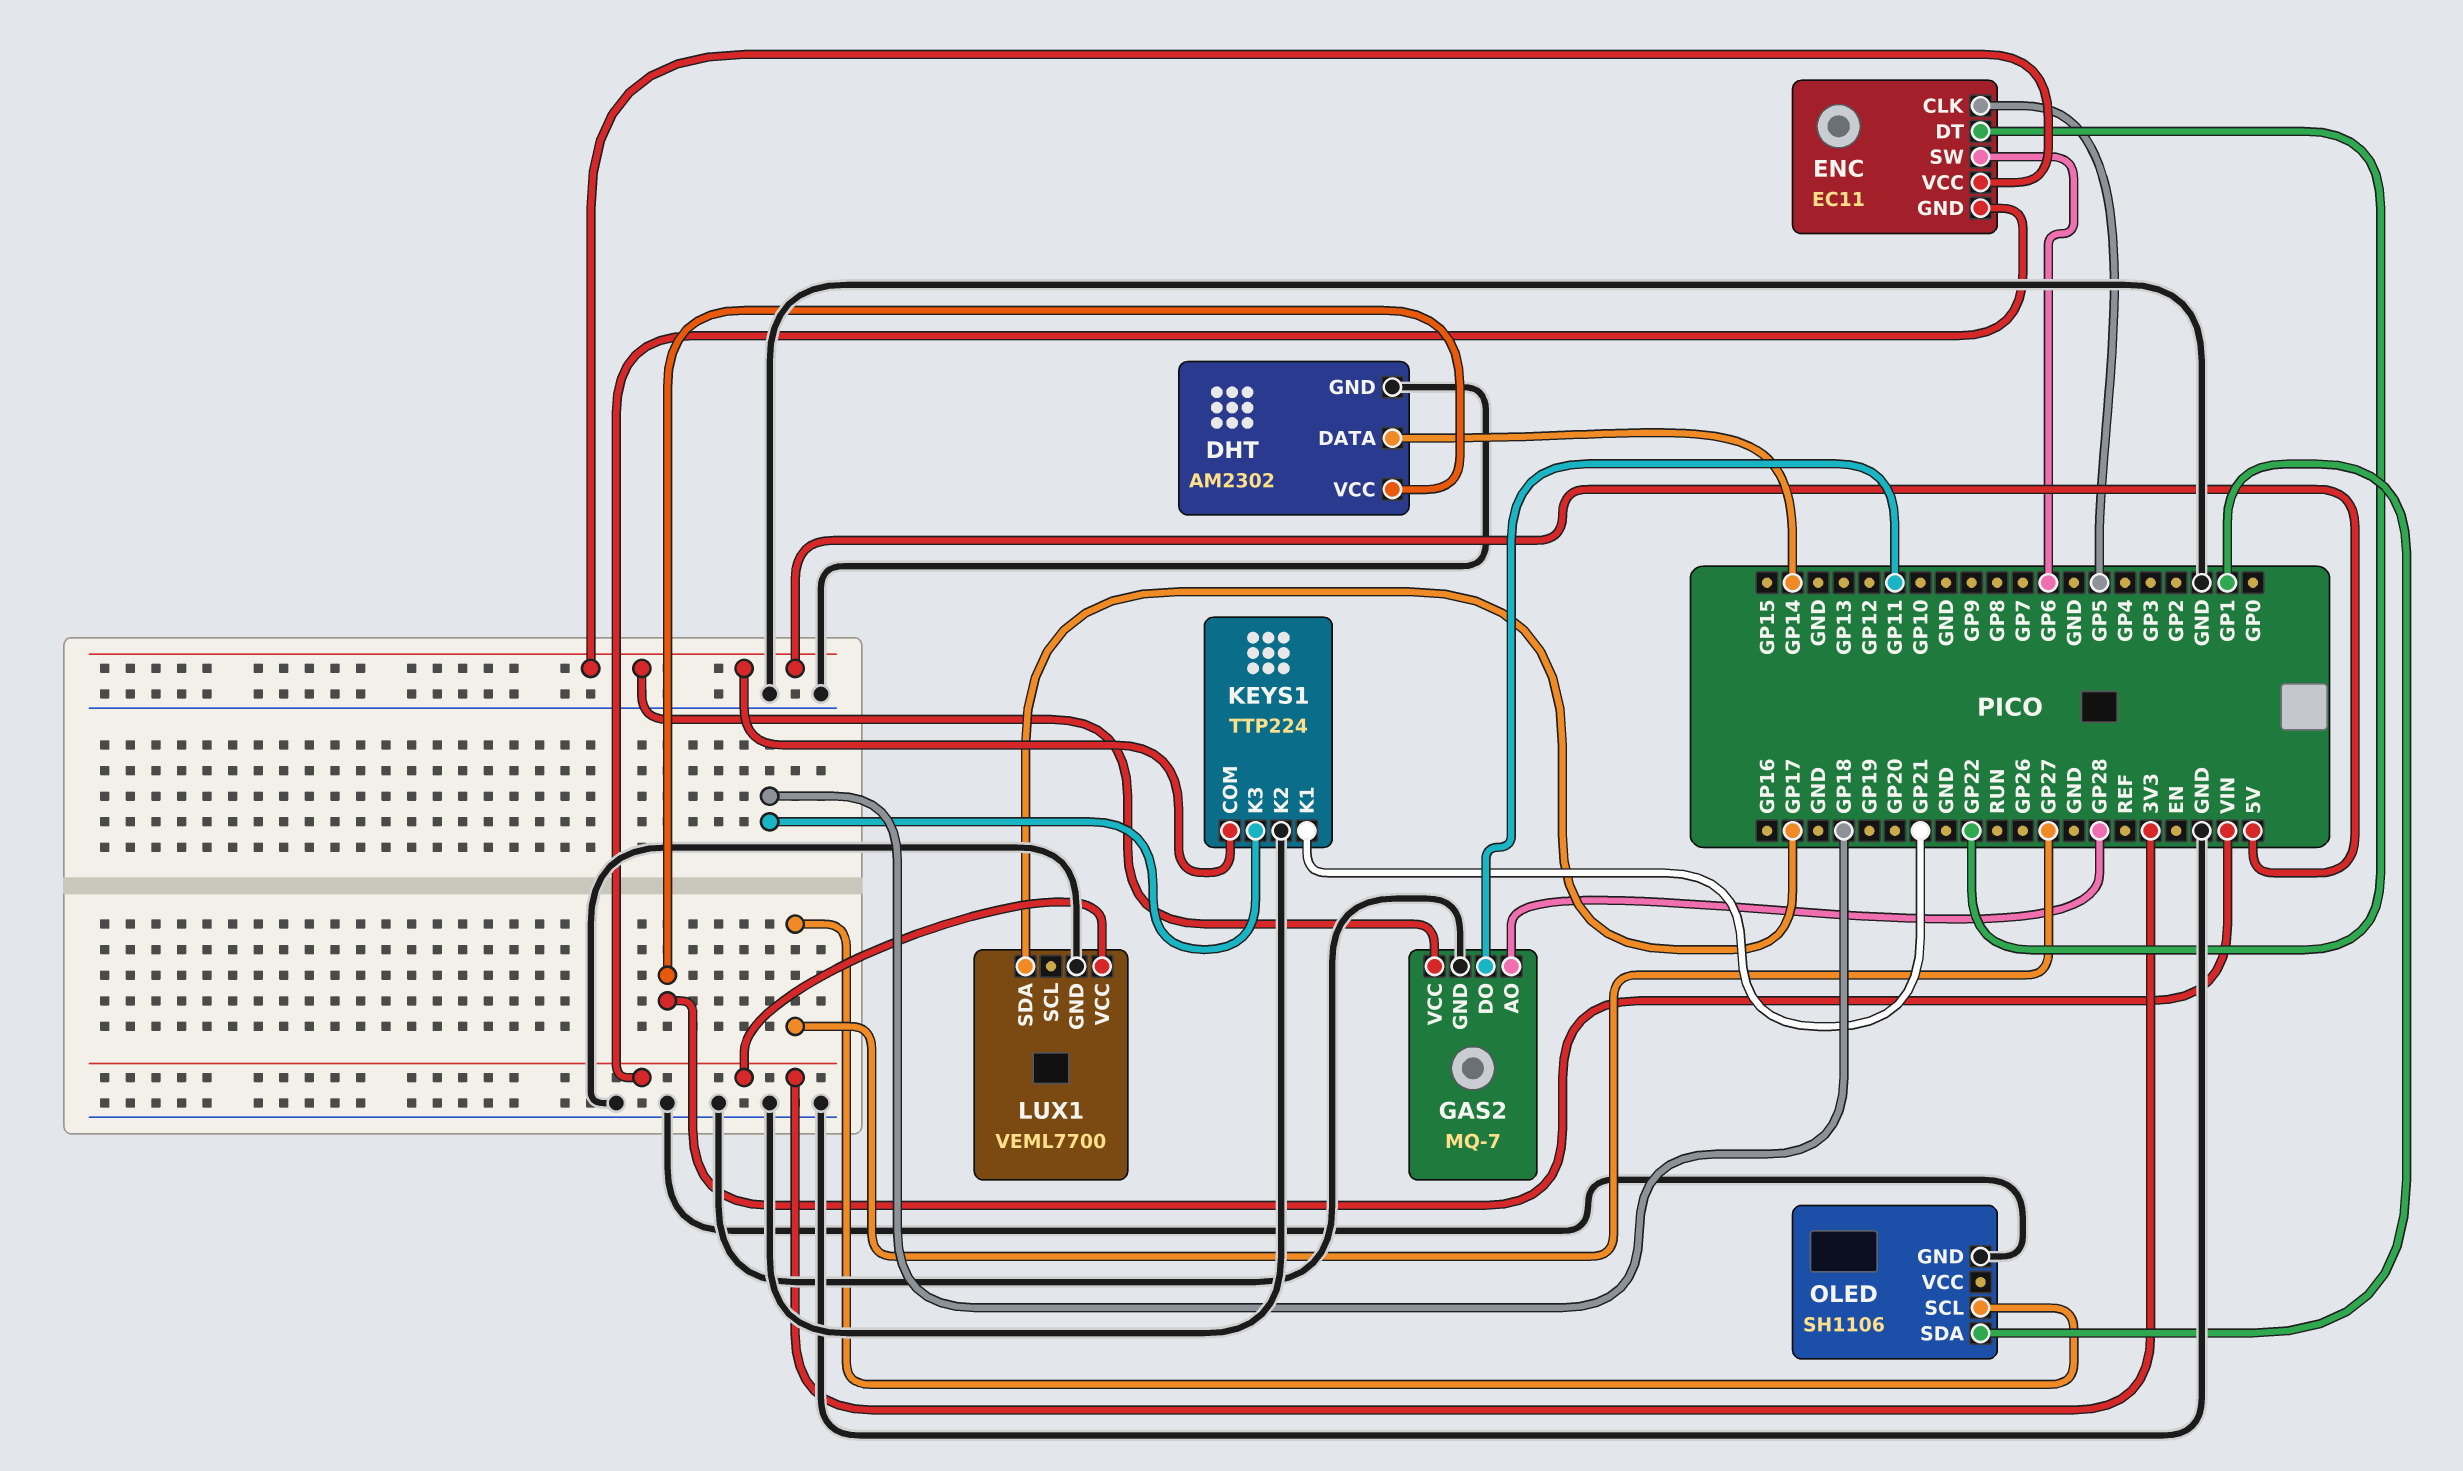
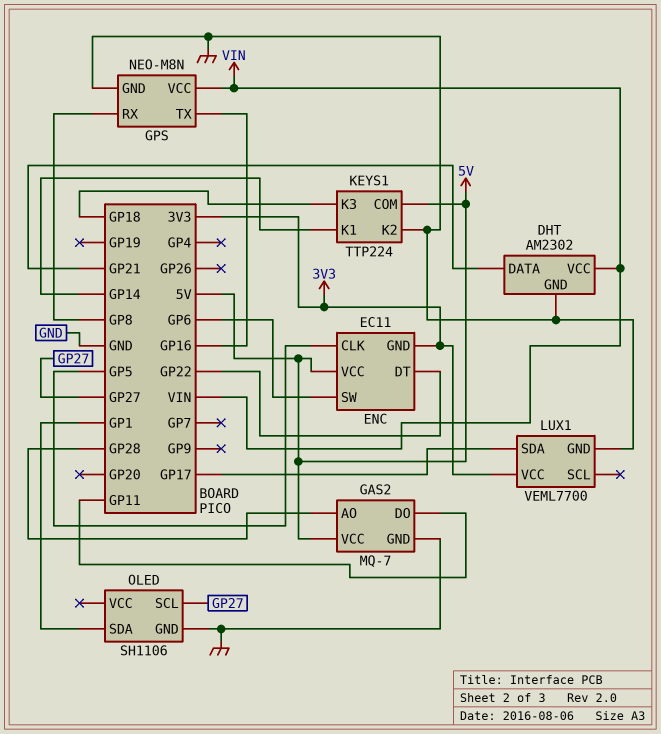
DHT pin DATA: GP14 -> GP21
GPS: none -> NEO-M8N
GPS pin GND: none -> GND
GPS pin RX: none -> GP8
GPS pin TX: none -> GP16
GPS pin VCC: none -> VIN
KEYS1 pin K1: GP21 -> GP14

